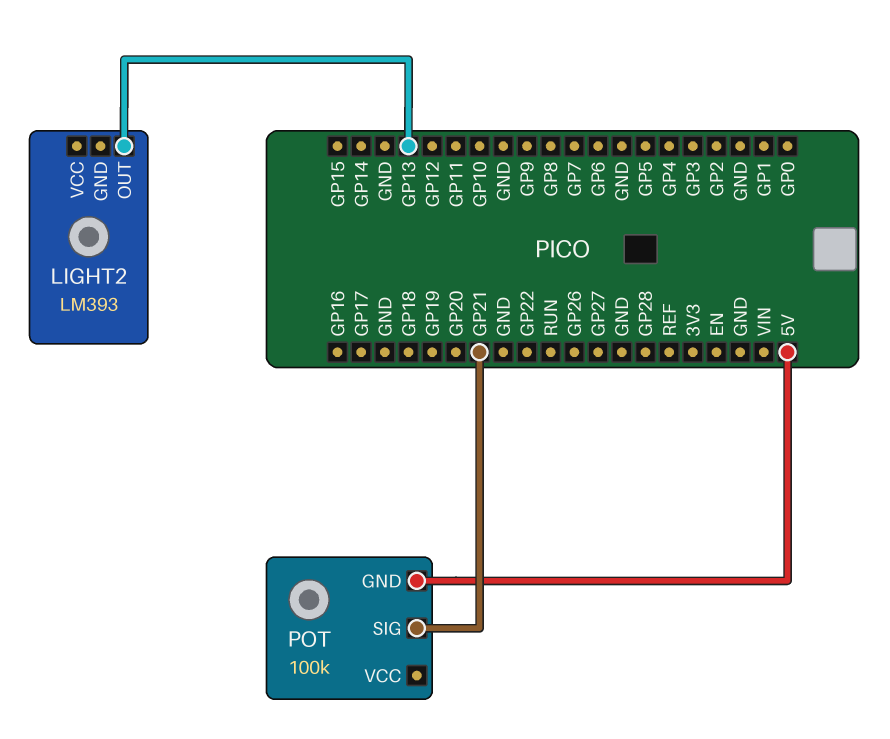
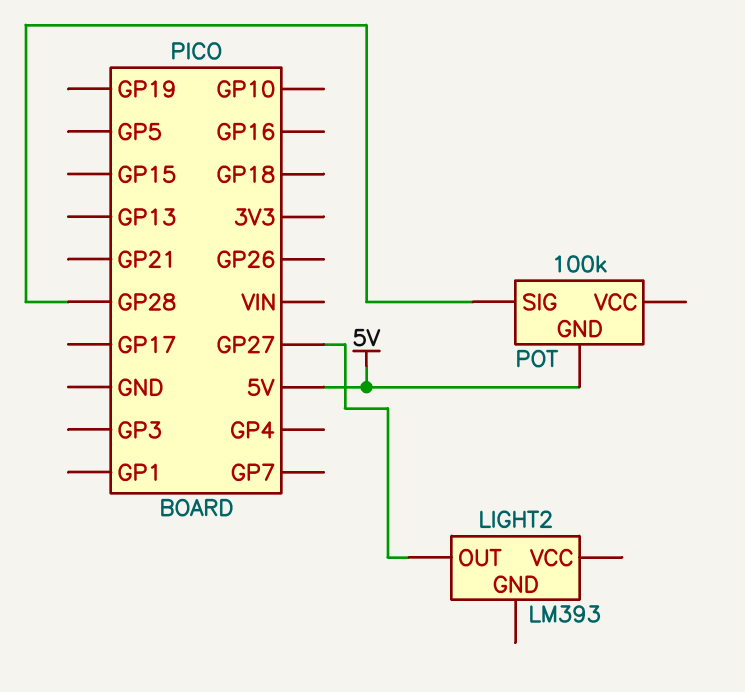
LIGHT2 pin OUT: GP13 -> GP27
POT pin SIG: GP21 -> GP28

